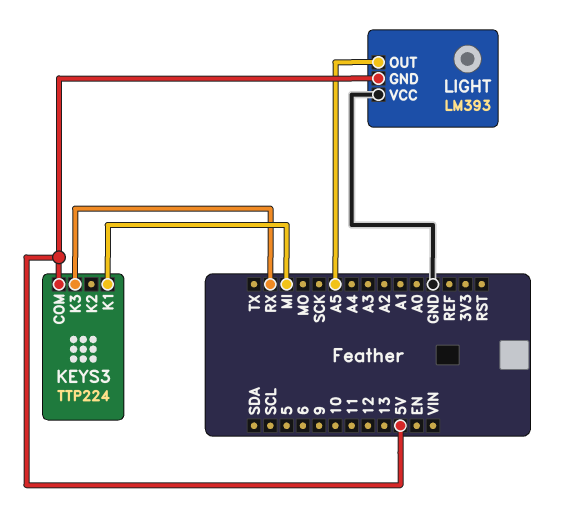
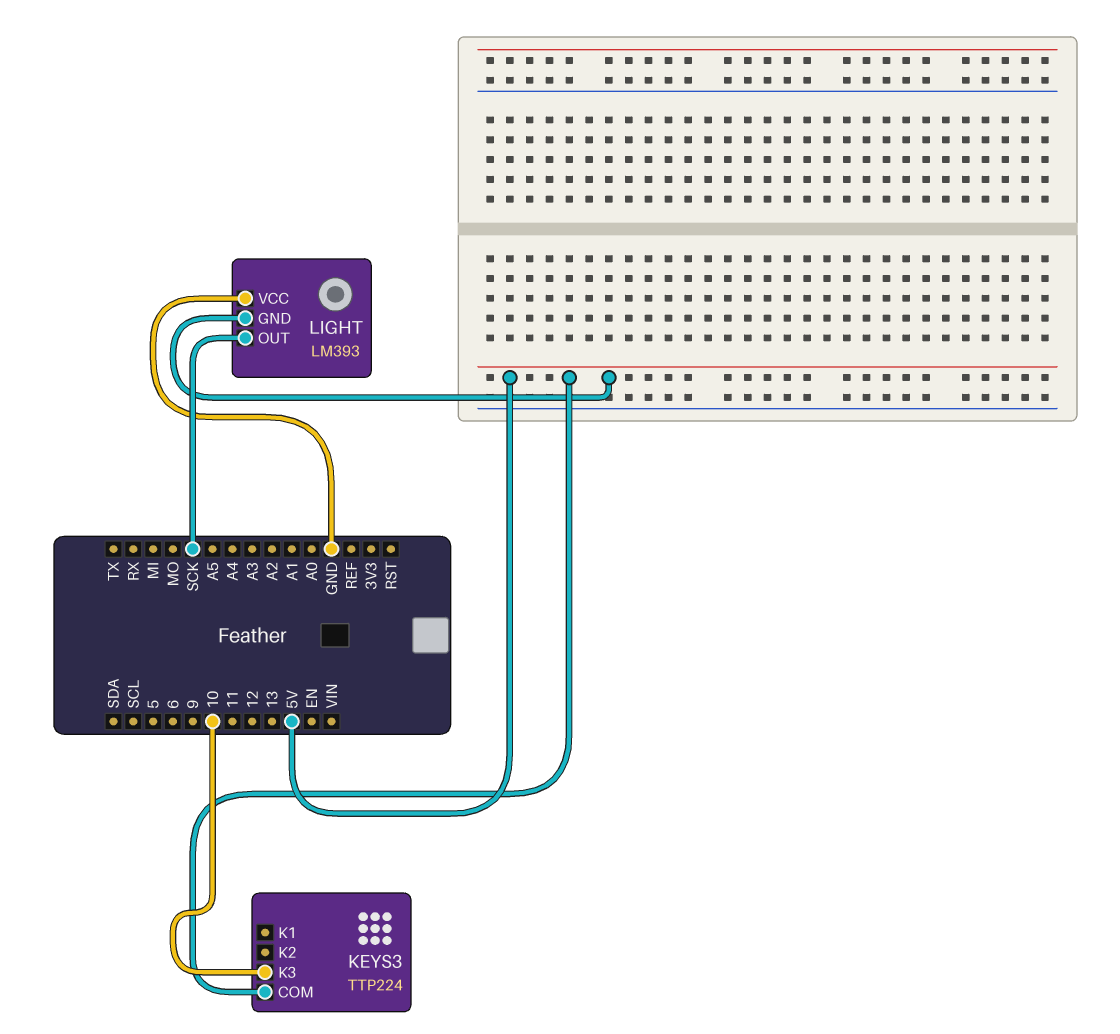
KEYS3 pin K1: MI -> none
KEYS3 pin K3: RX -> 10
LIGHT pin OUT: A5 -> SCK

